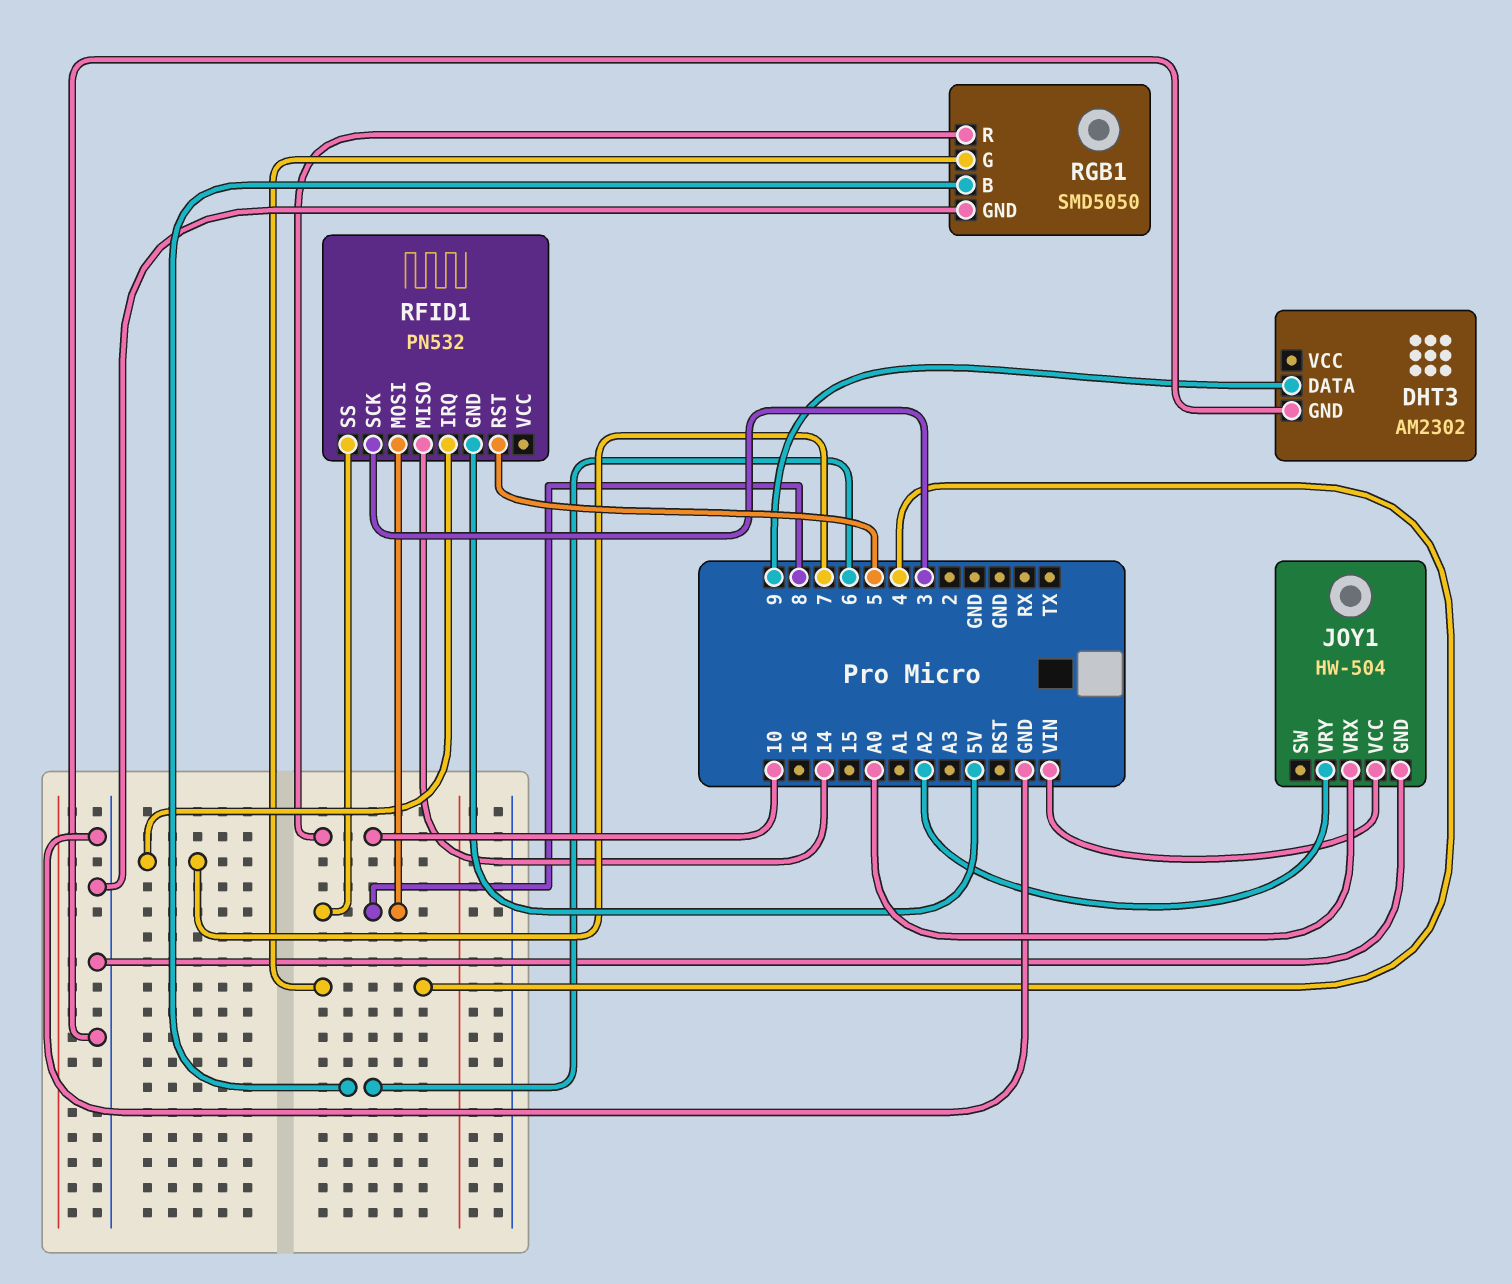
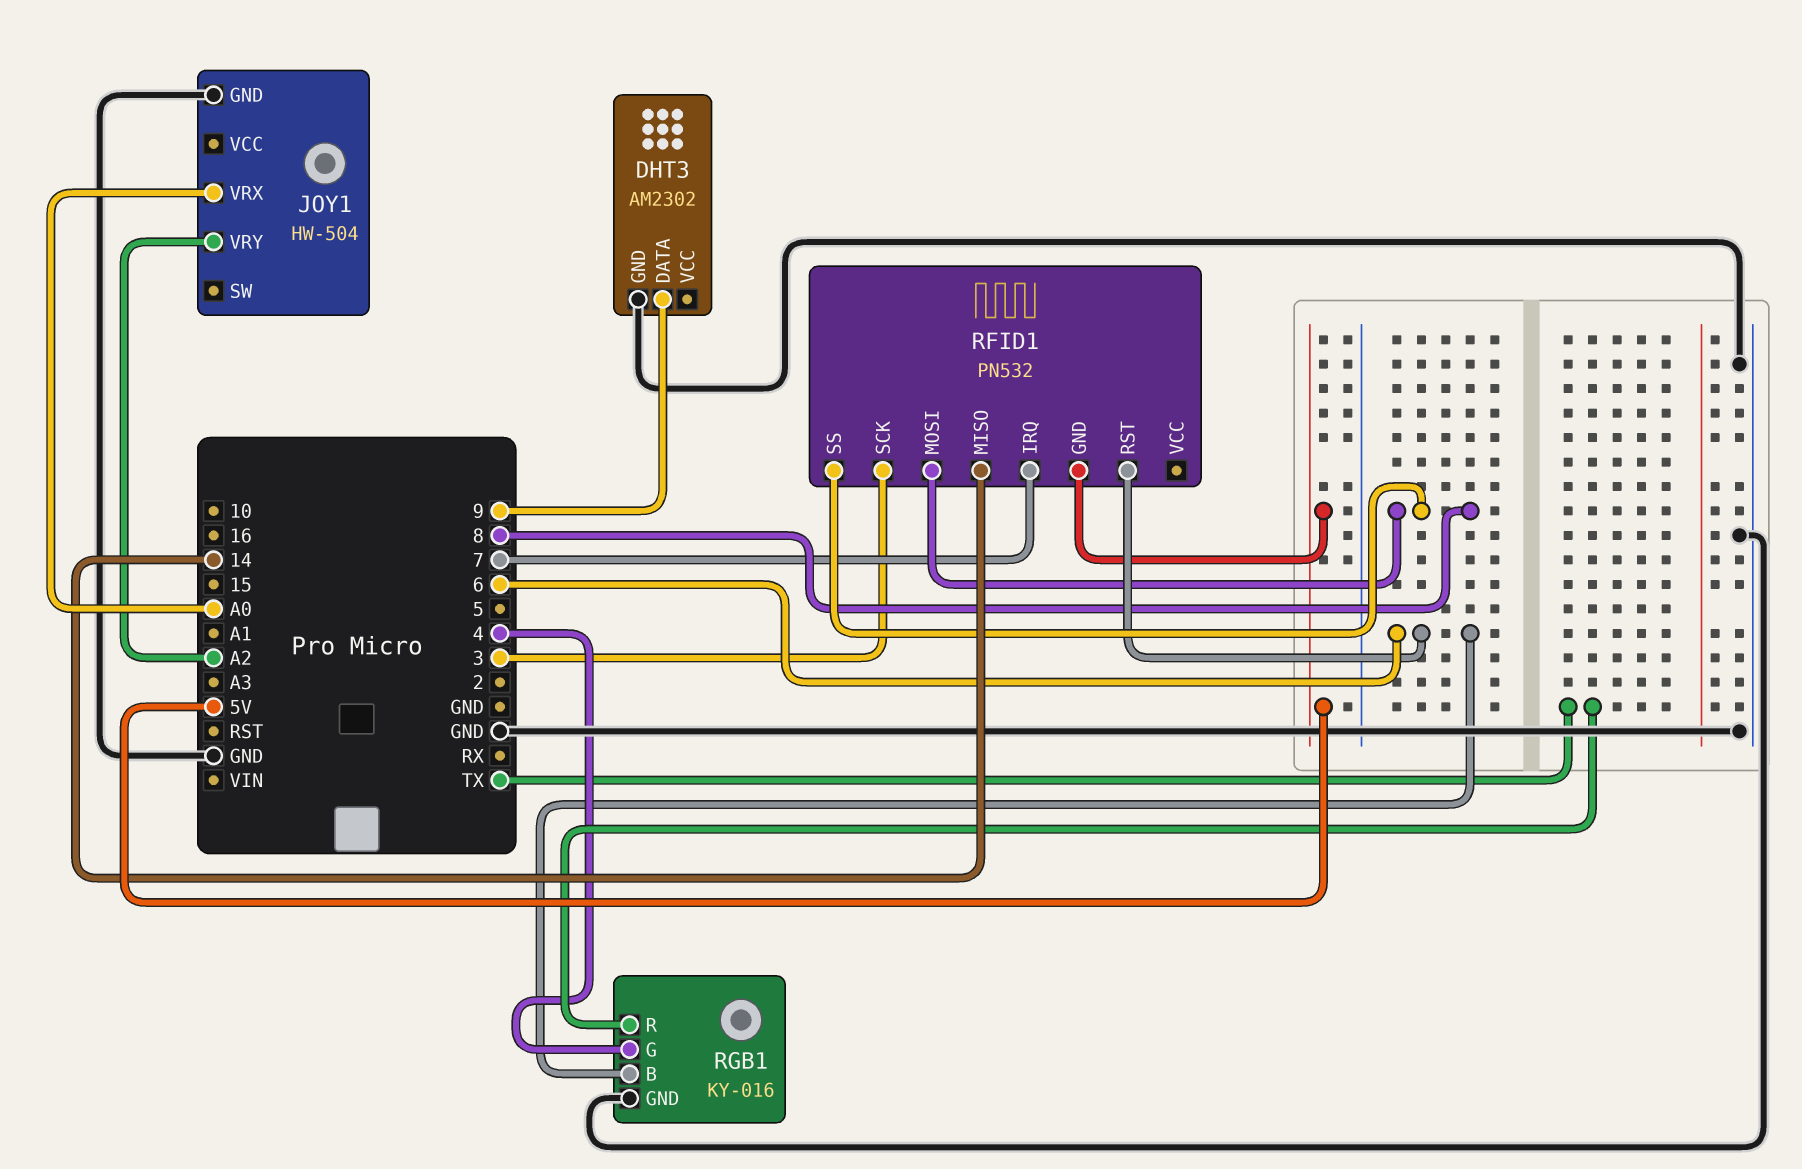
JOY1 pin VCC: VIN -> none
RFID1 pin RST: 5 -> 6
RGB1: SMD5050 -> KY-016
RGB1 pin R: 10 -> TX

